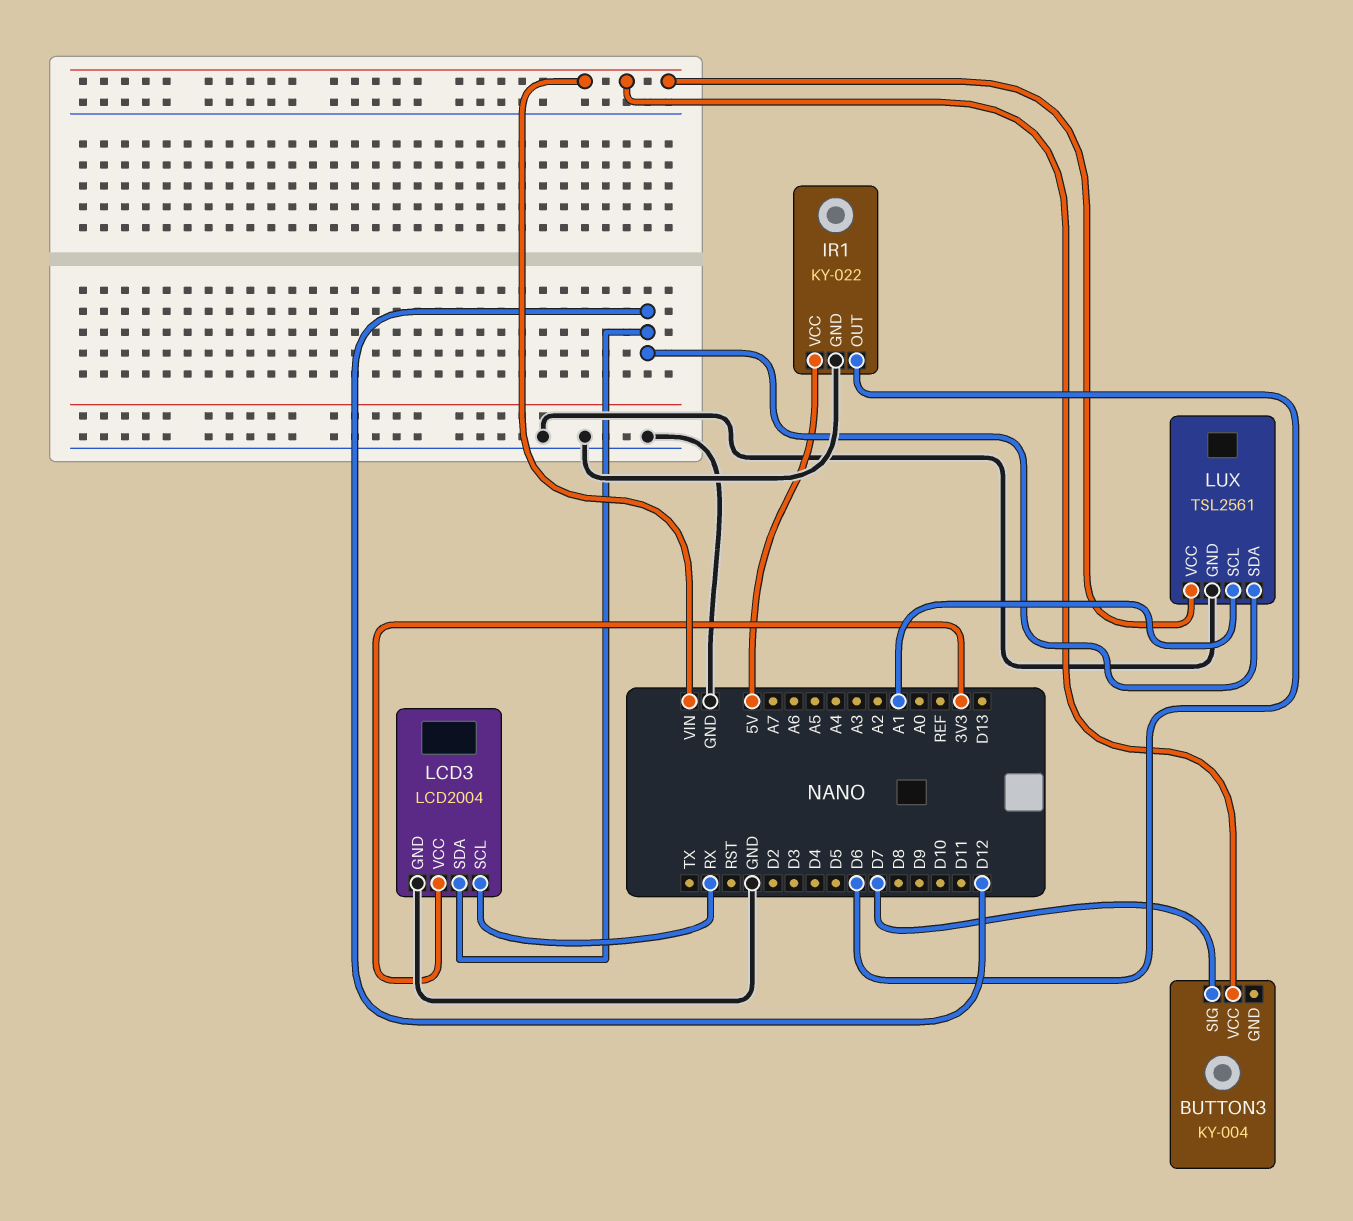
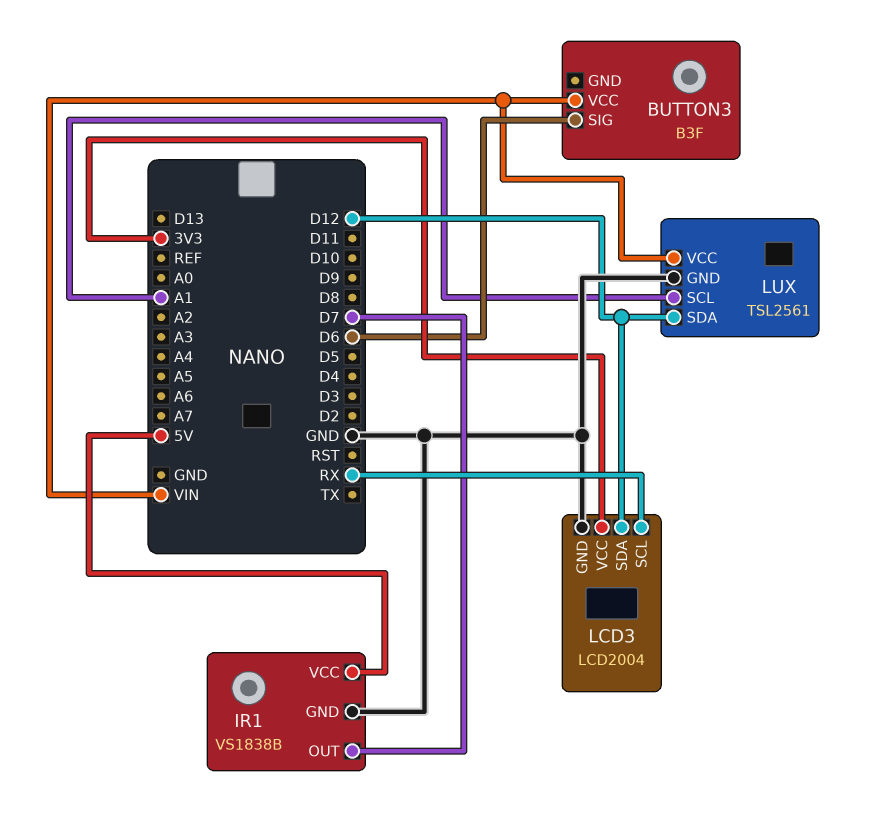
BUTTON3: KY-004 -> B3F
BUTTON3 pin SIG: D7 -> D6
IR1: KY-022 -> VS1838B
IR1 pin OUT: D6 -> D7

